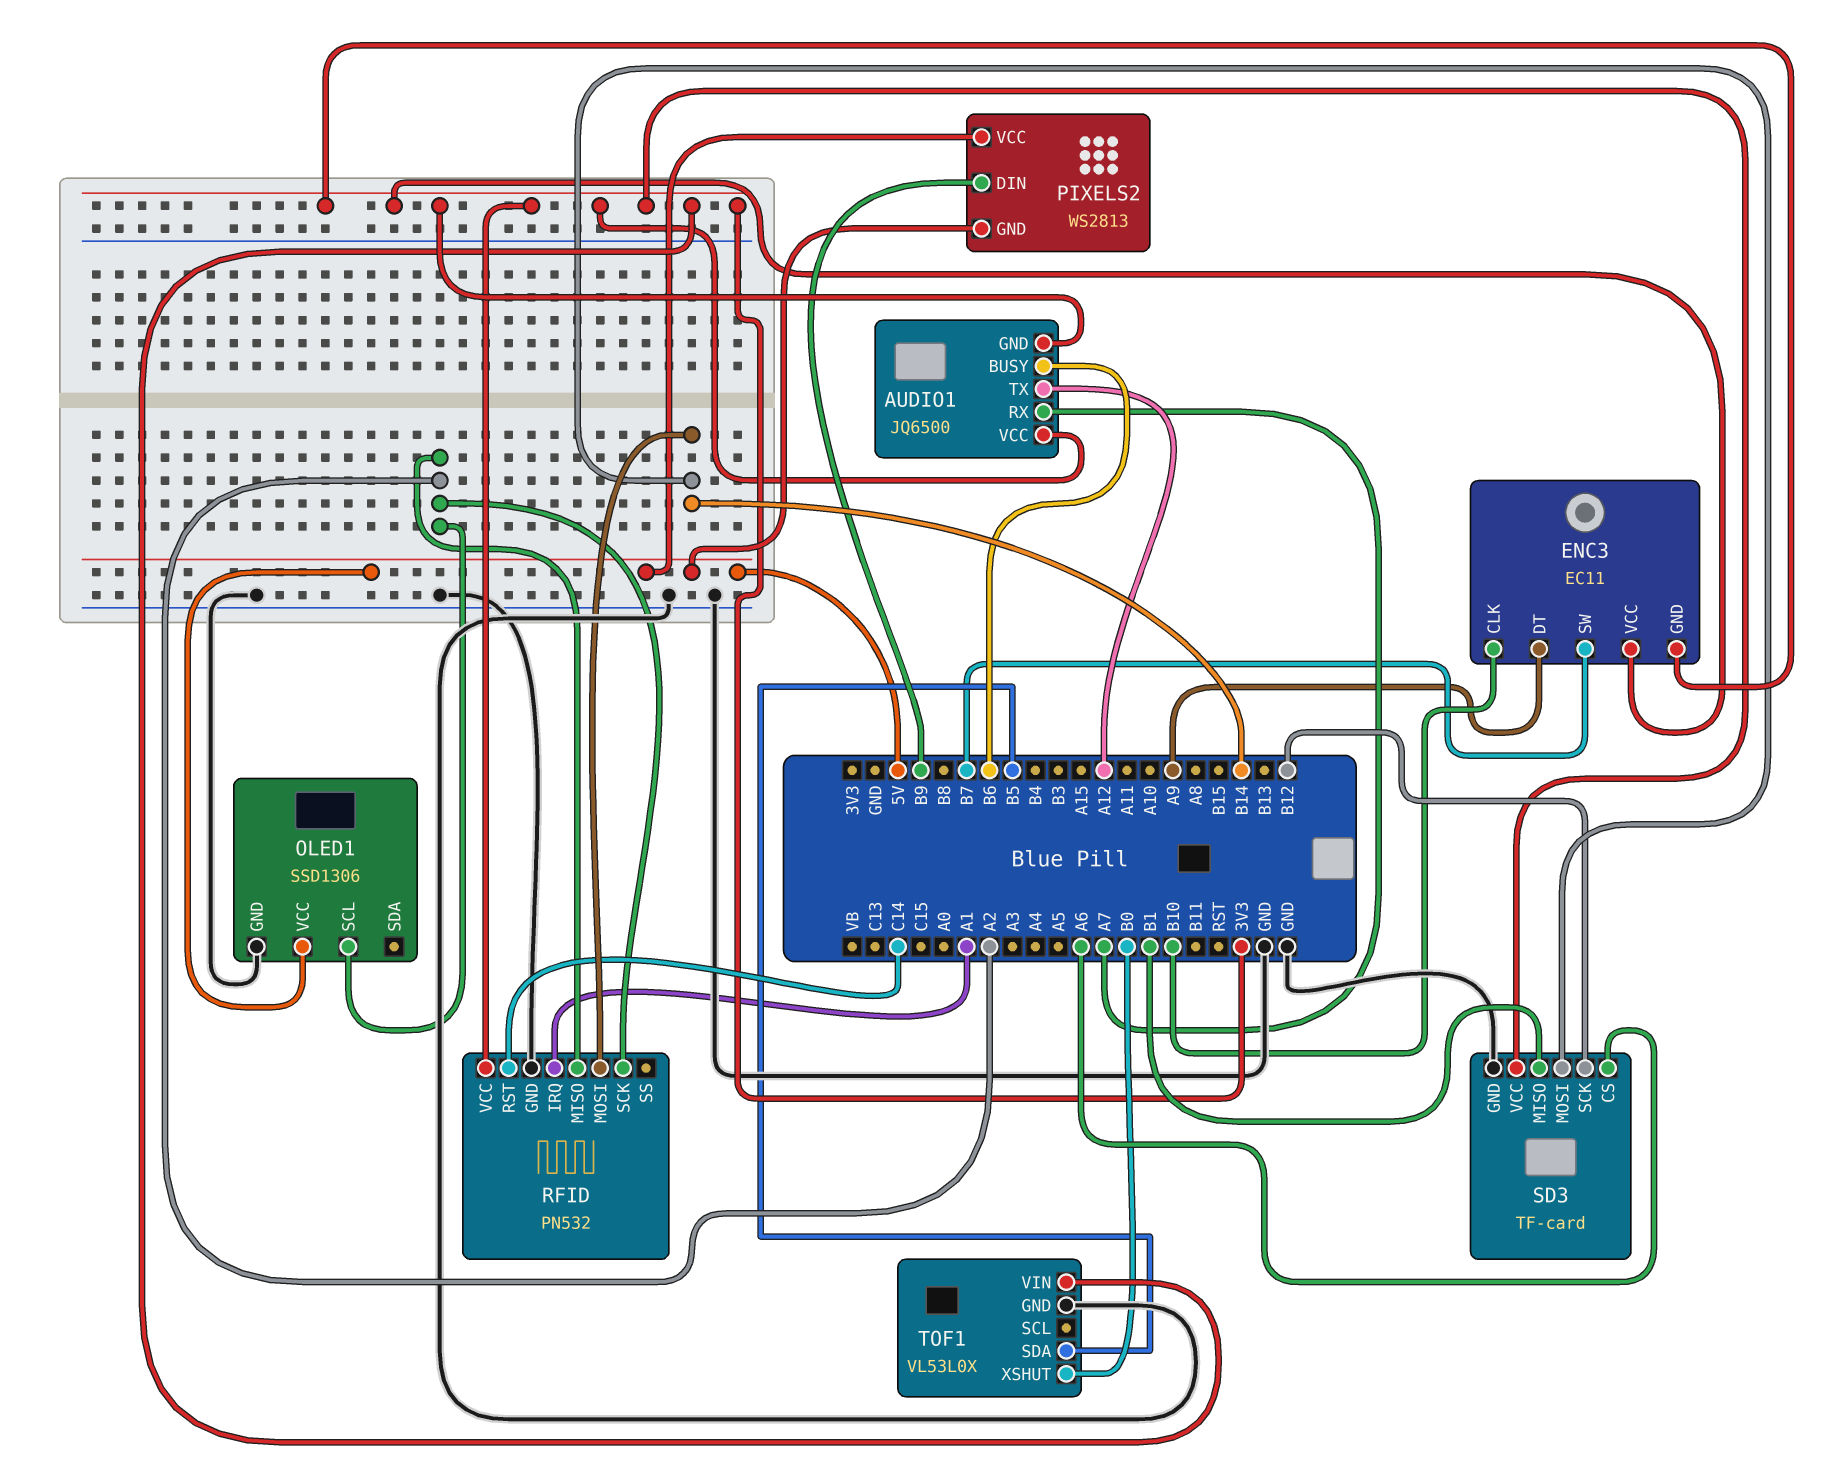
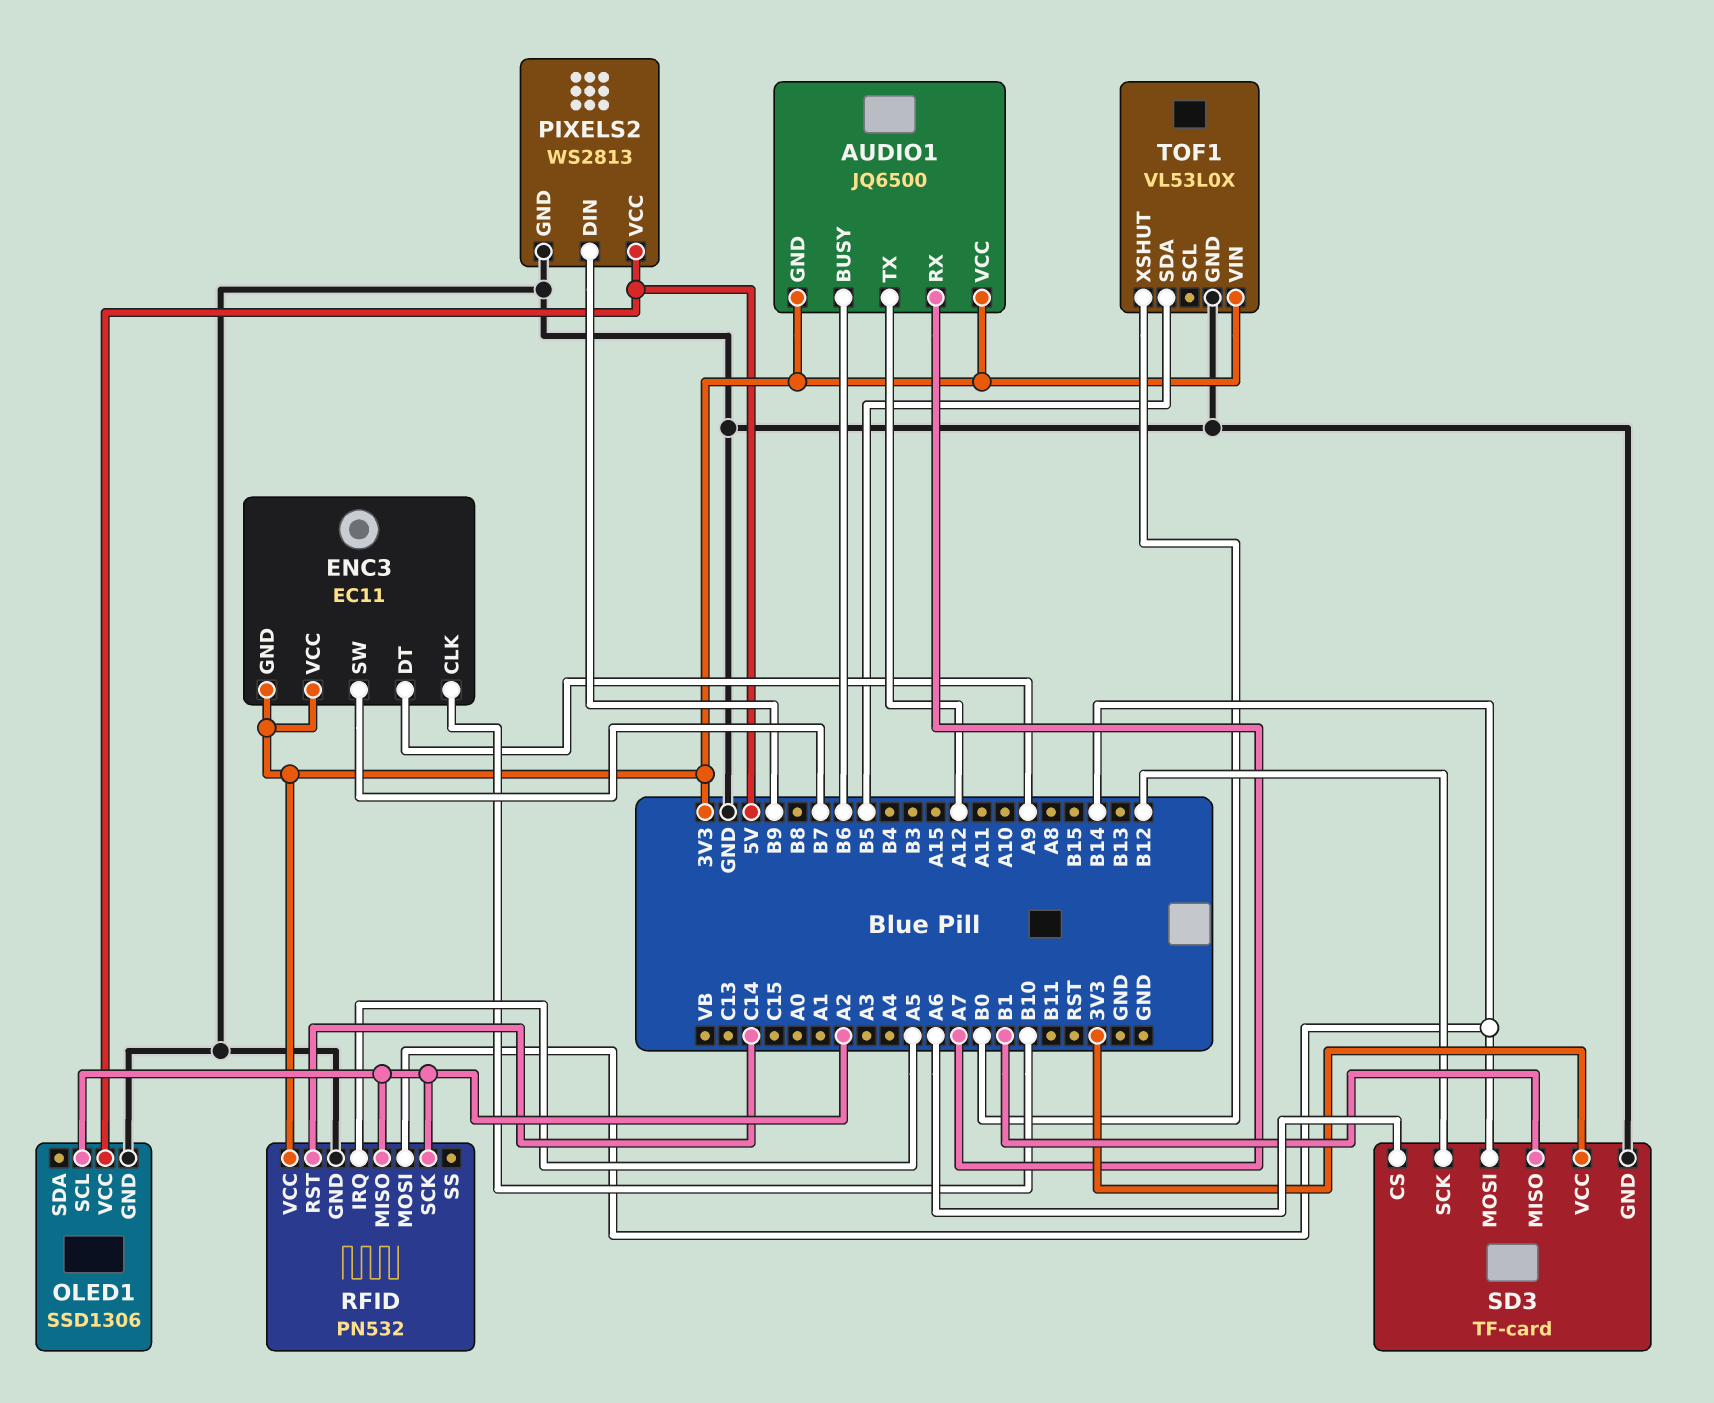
PIXELS2 pin GND: 5V -> GND
RFID pin IRQ: A1 -> A5

